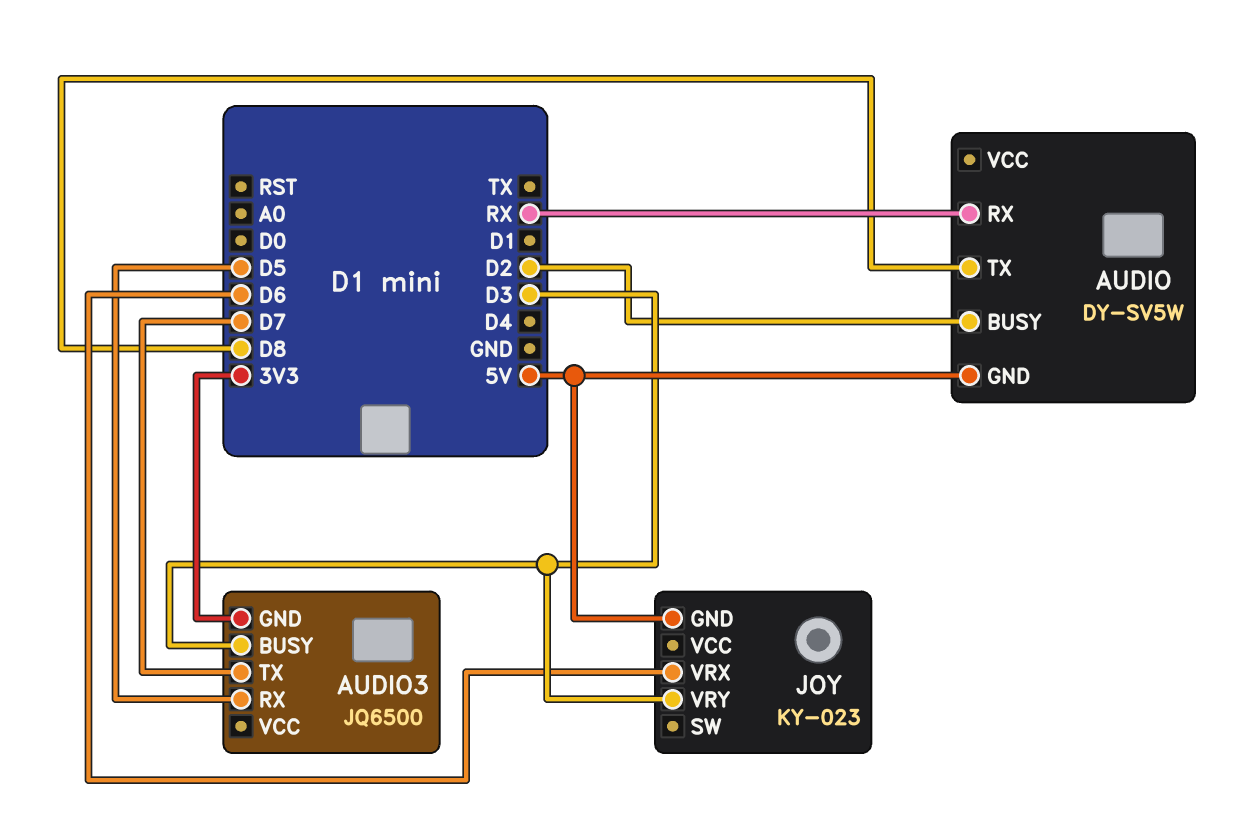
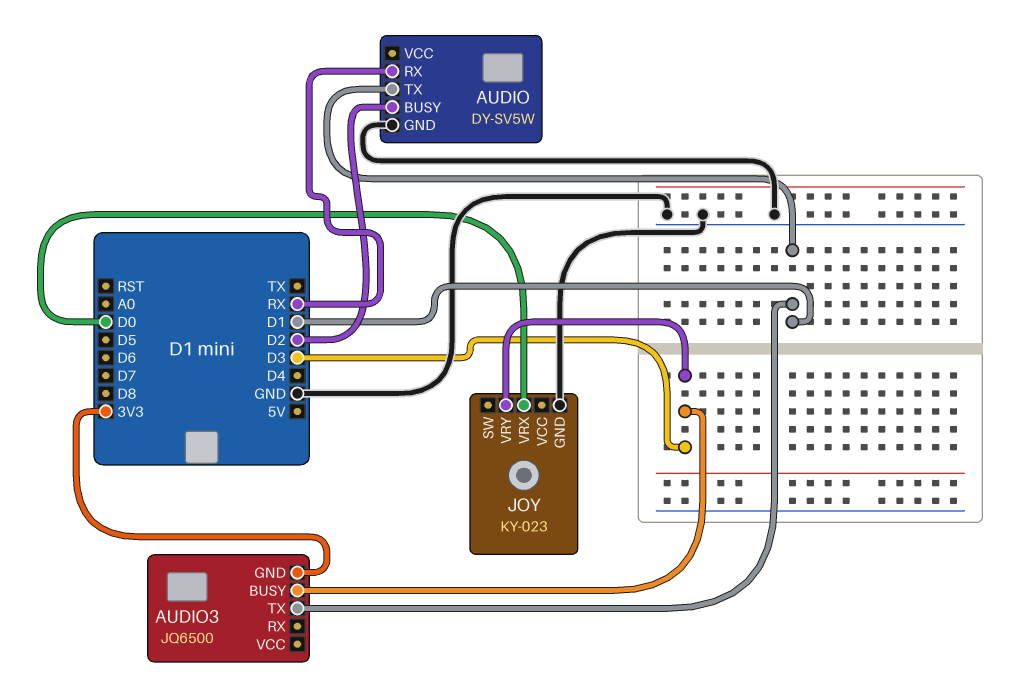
AUDIO pin GND: 5V -> GND
AUDIO pin TX: D8 -> D1
AUDIO3 pin RX: D5 -> none
AUDIO3 pin TX: D7 -> D1
JOY pin GND: 5V -> GND
JOY pin VRX: D6 -> D0

